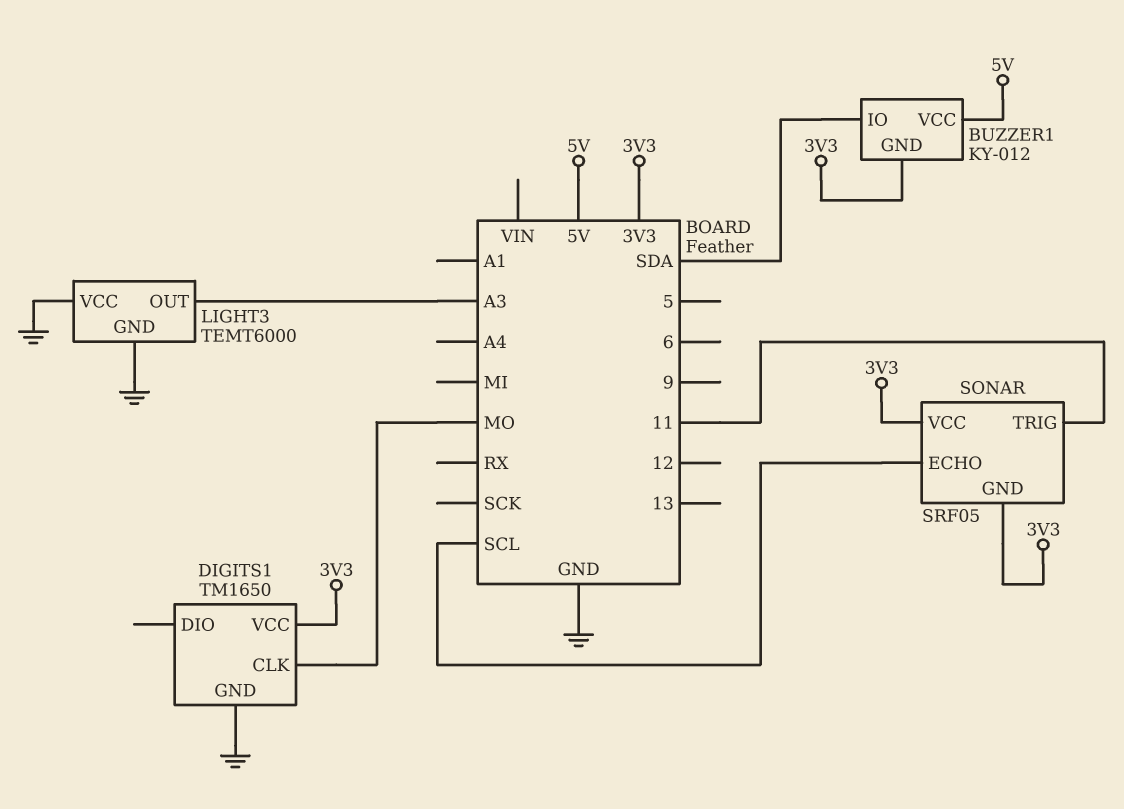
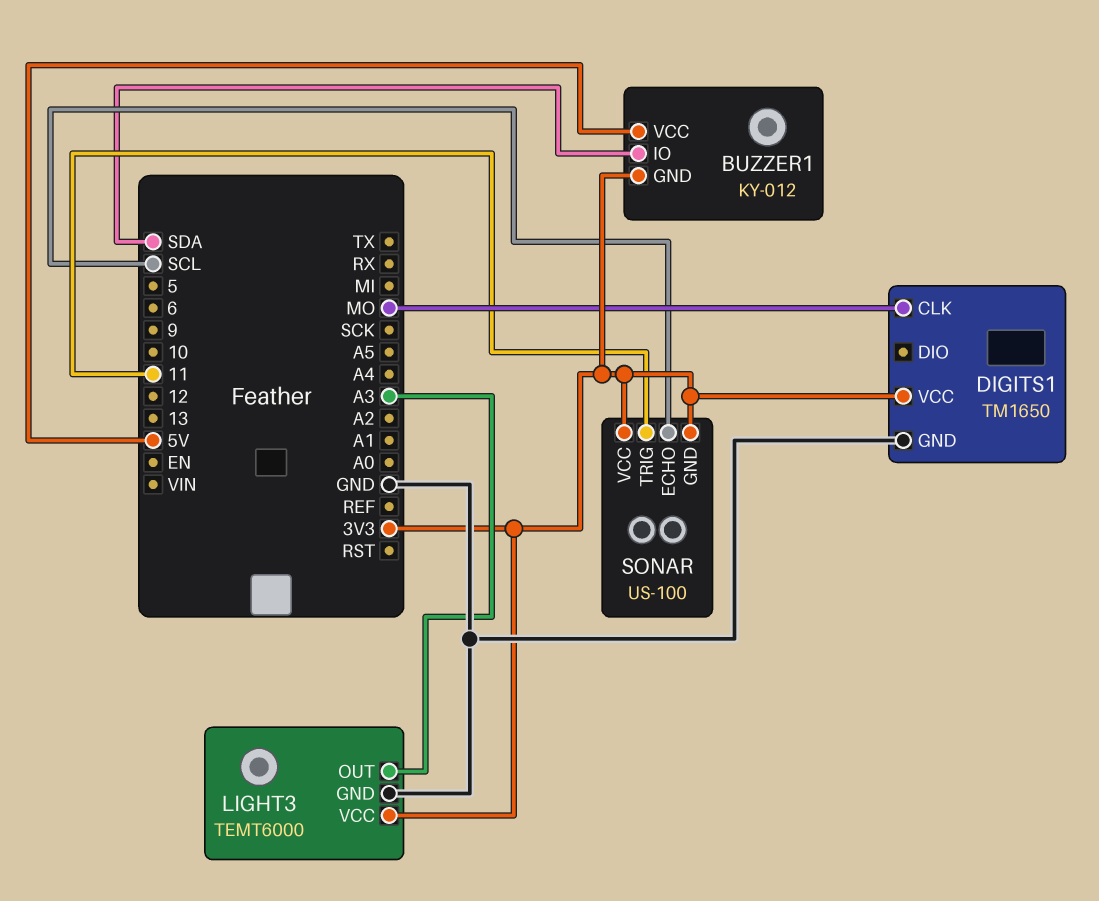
LIGHT3 pin VCC: GND -> 3V3
SONAR: SRF05 -> US-100

